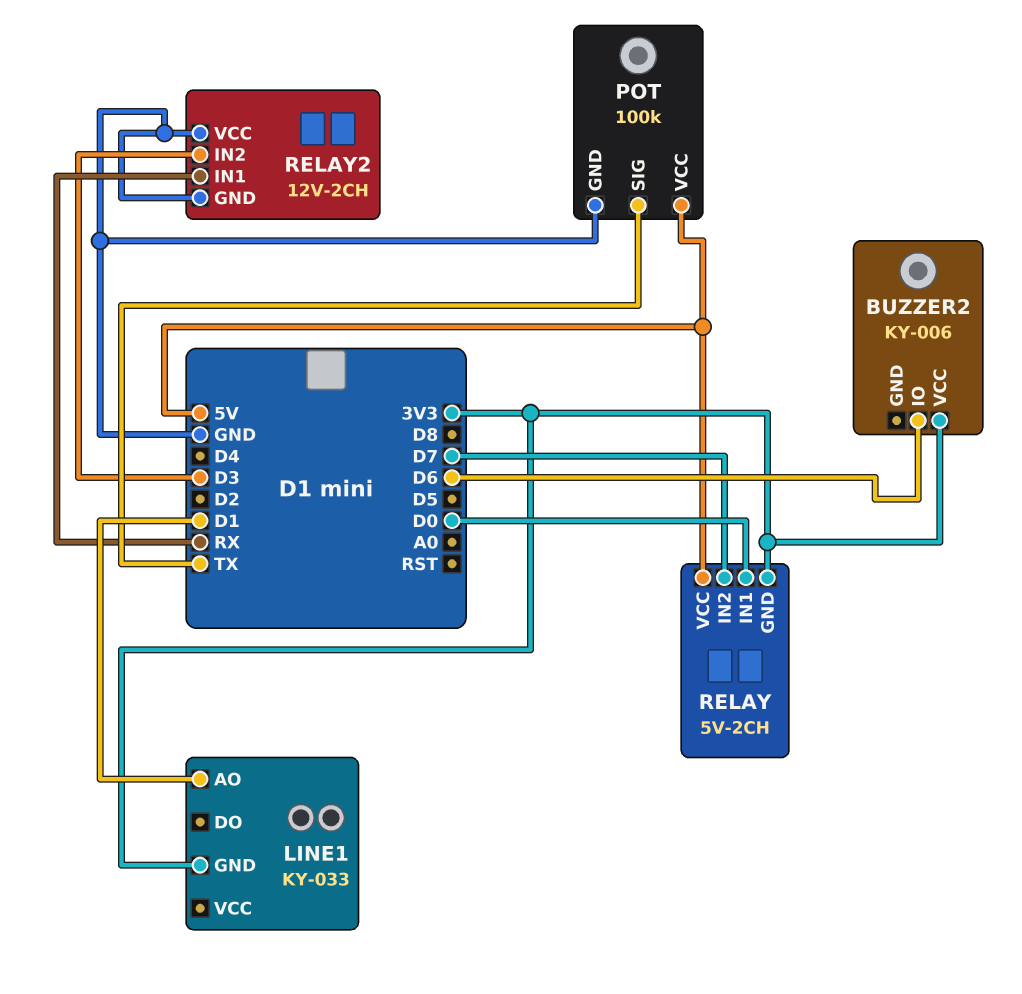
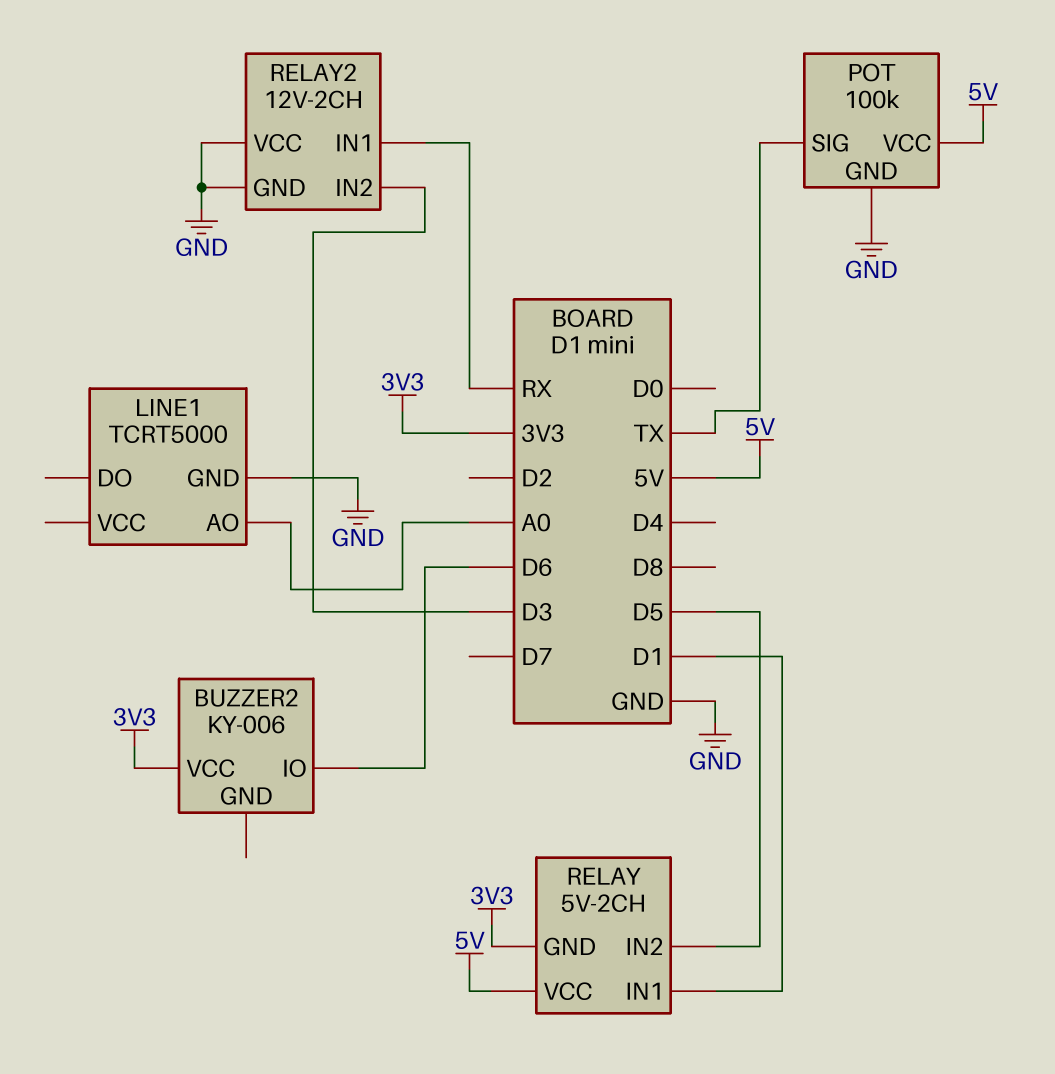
LINE1: KY-033 -> TCRT5000
LINE1 pin AO: D1 -> A0
LINE1 pin GND: 3V3 -> GND
RELAY pin IN1: D0 -> D1
RELAY pin IN2: D7 -> D5

